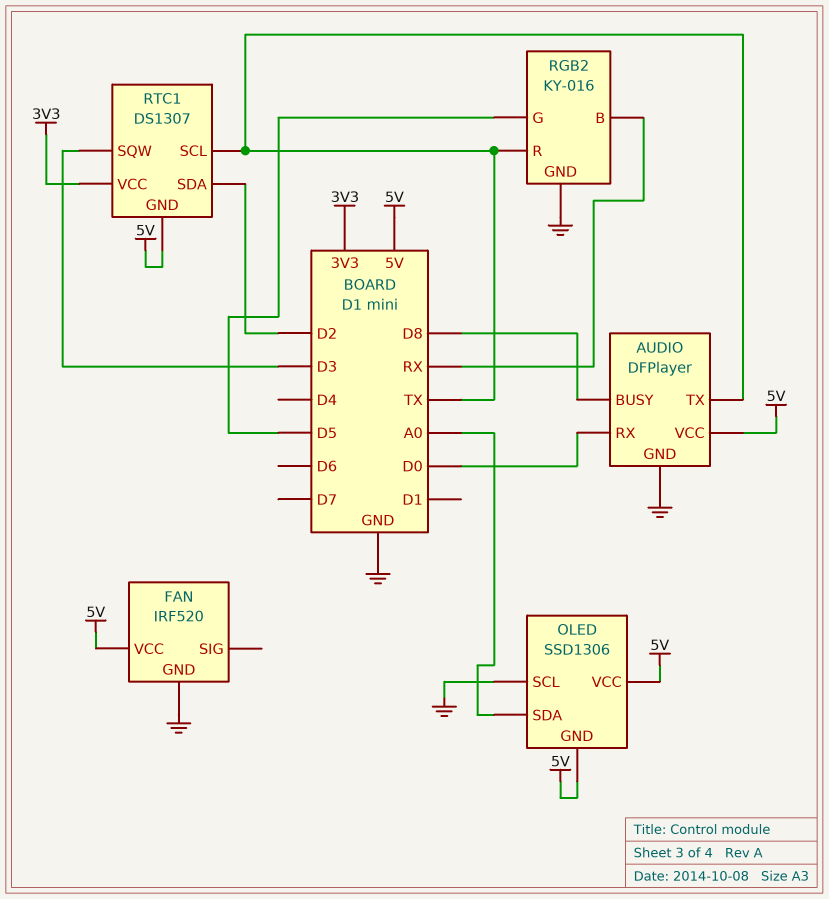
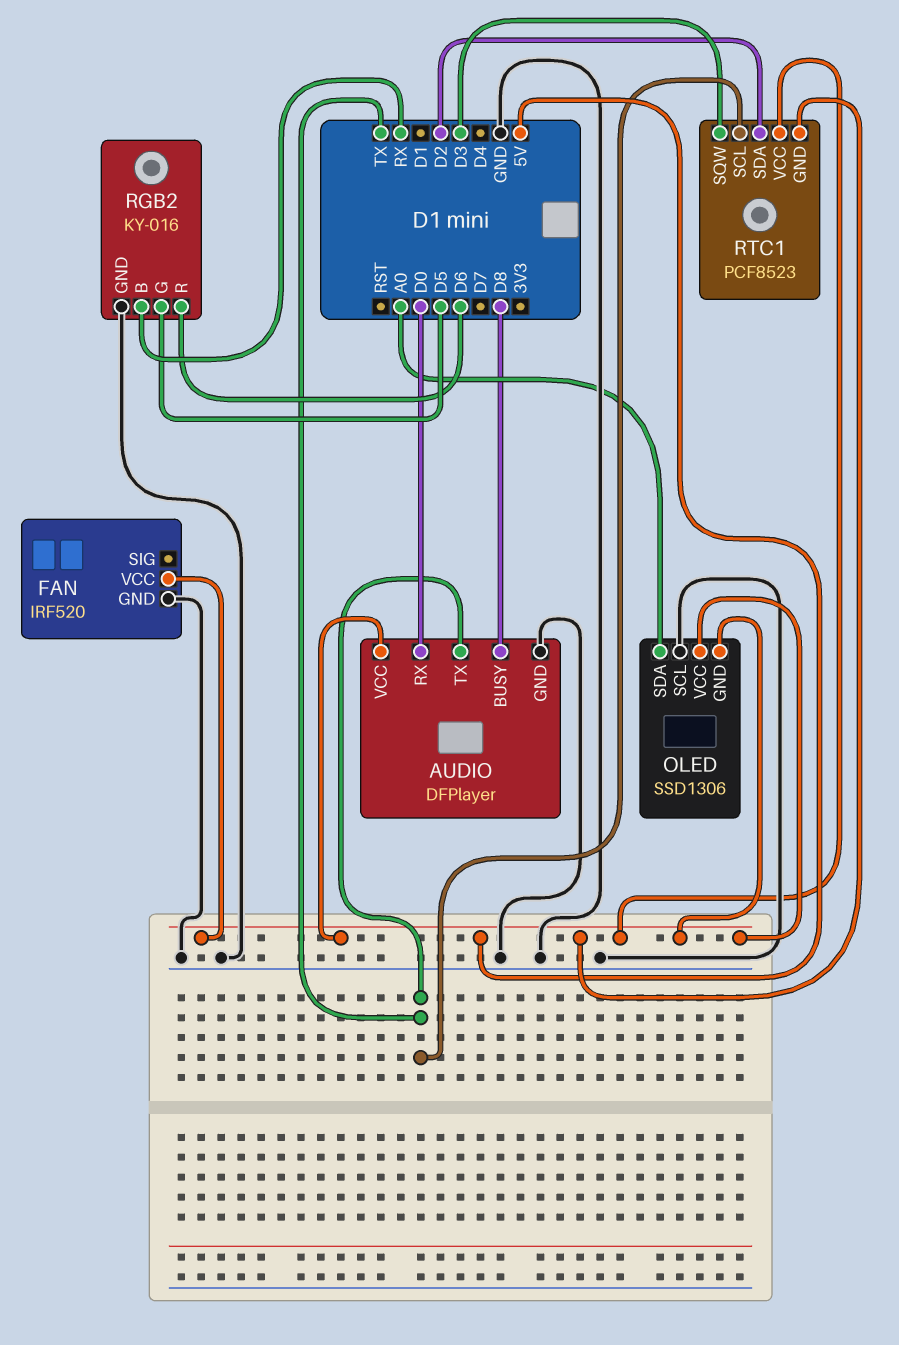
RGB2 pin R: TX -> D6
RTC1: DS1307 -> PCF8523
RTC1 pin VCC: 3V3 -> 5V

